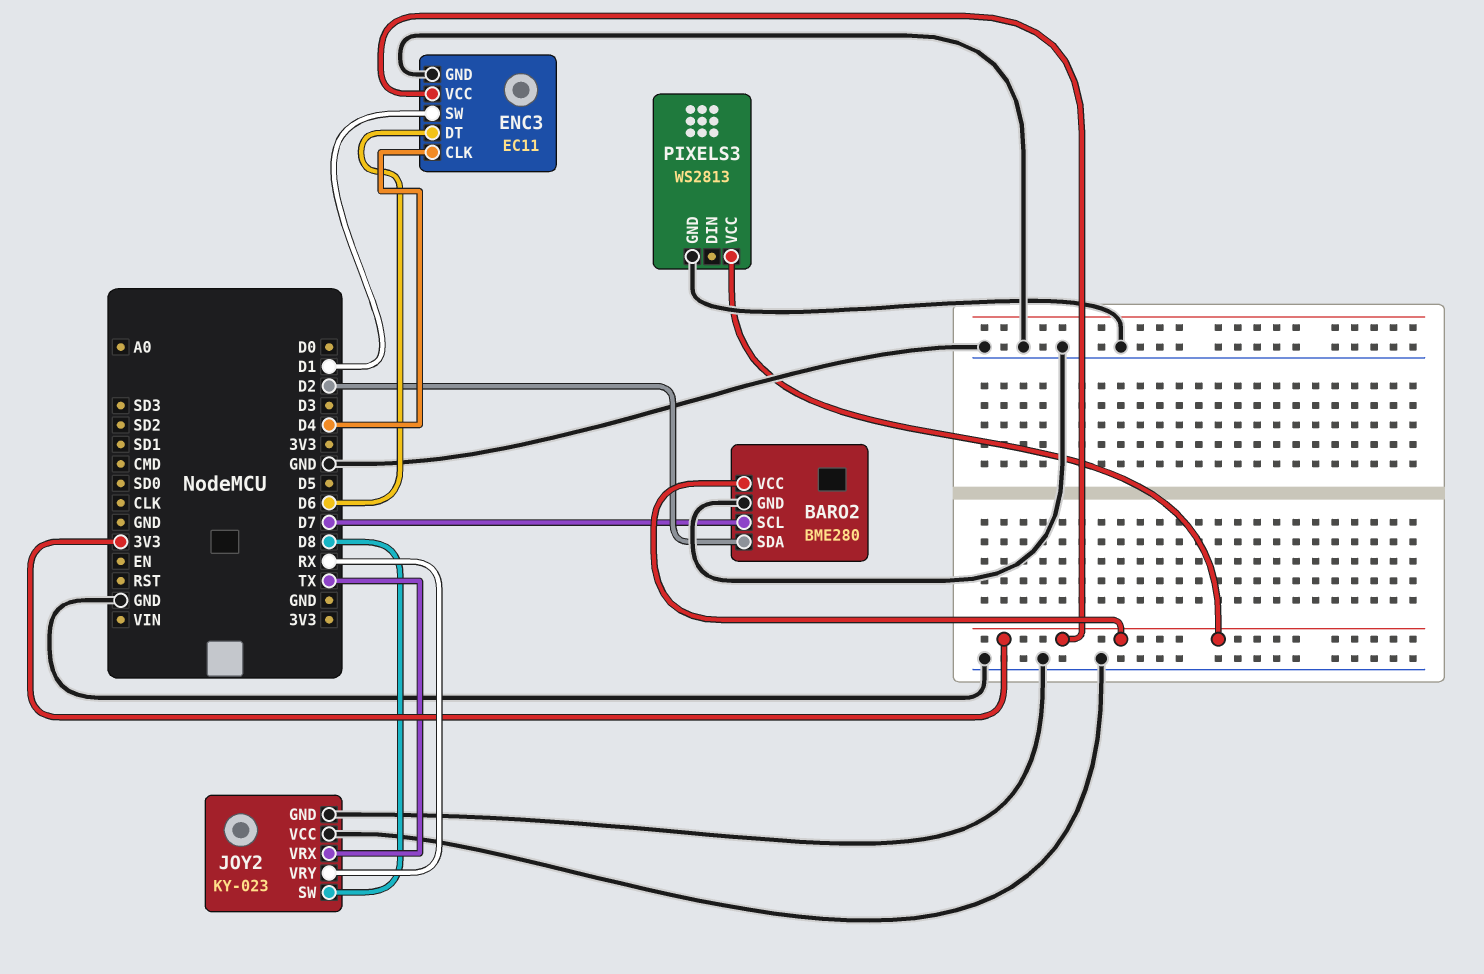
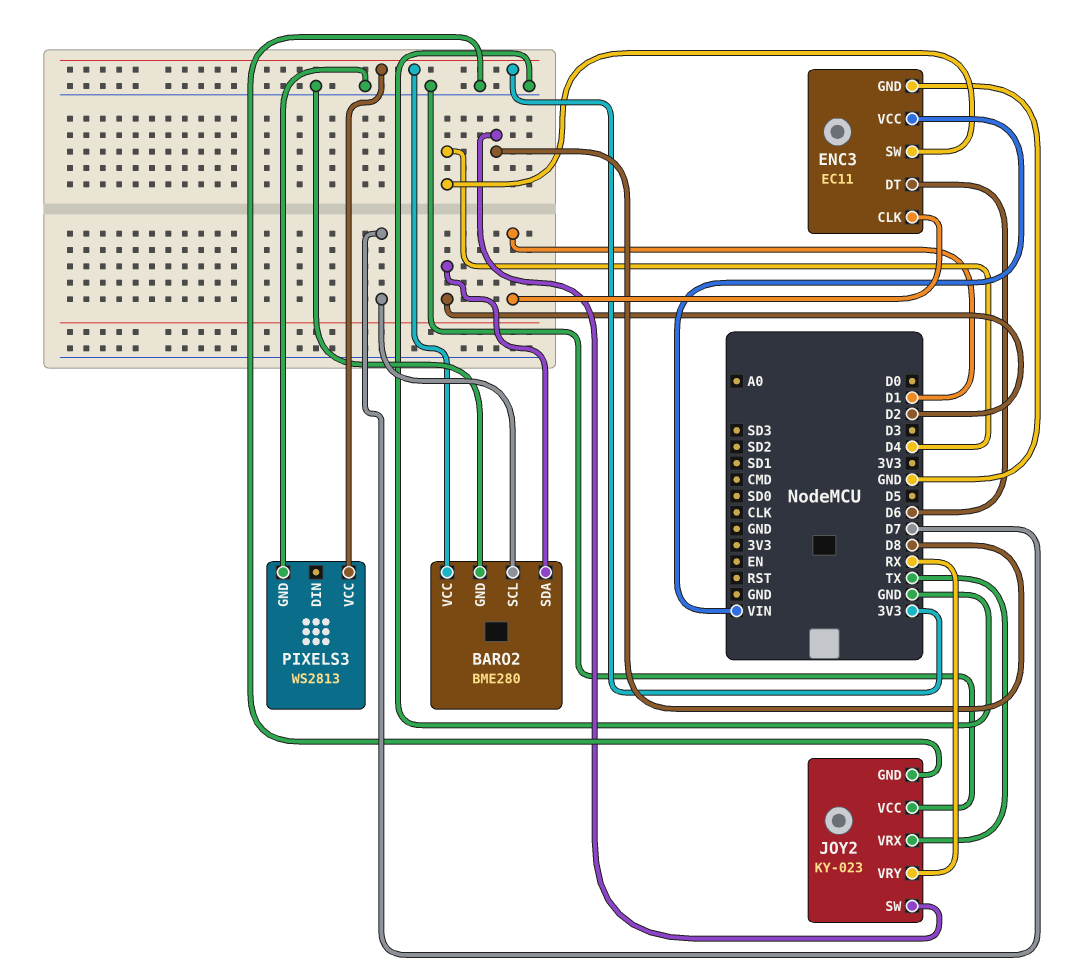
ENC3 pin CLK: D4 -> D1
ENC3 pin SW: D1 -> D4
ENC3 pin VCC: 3V3 -> VIN

